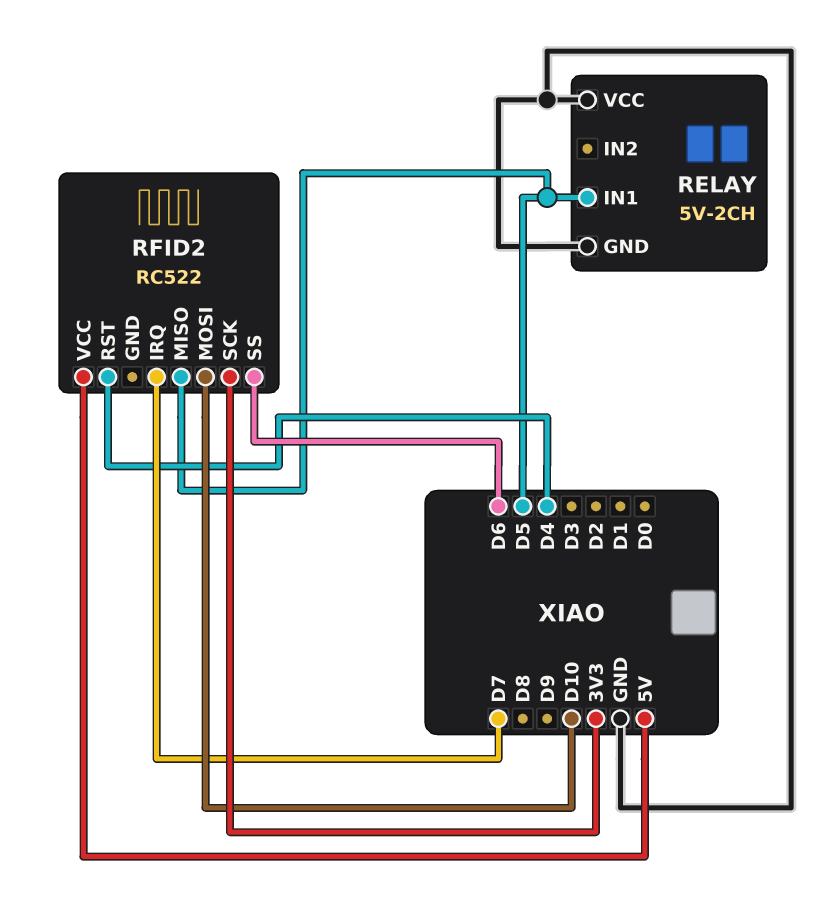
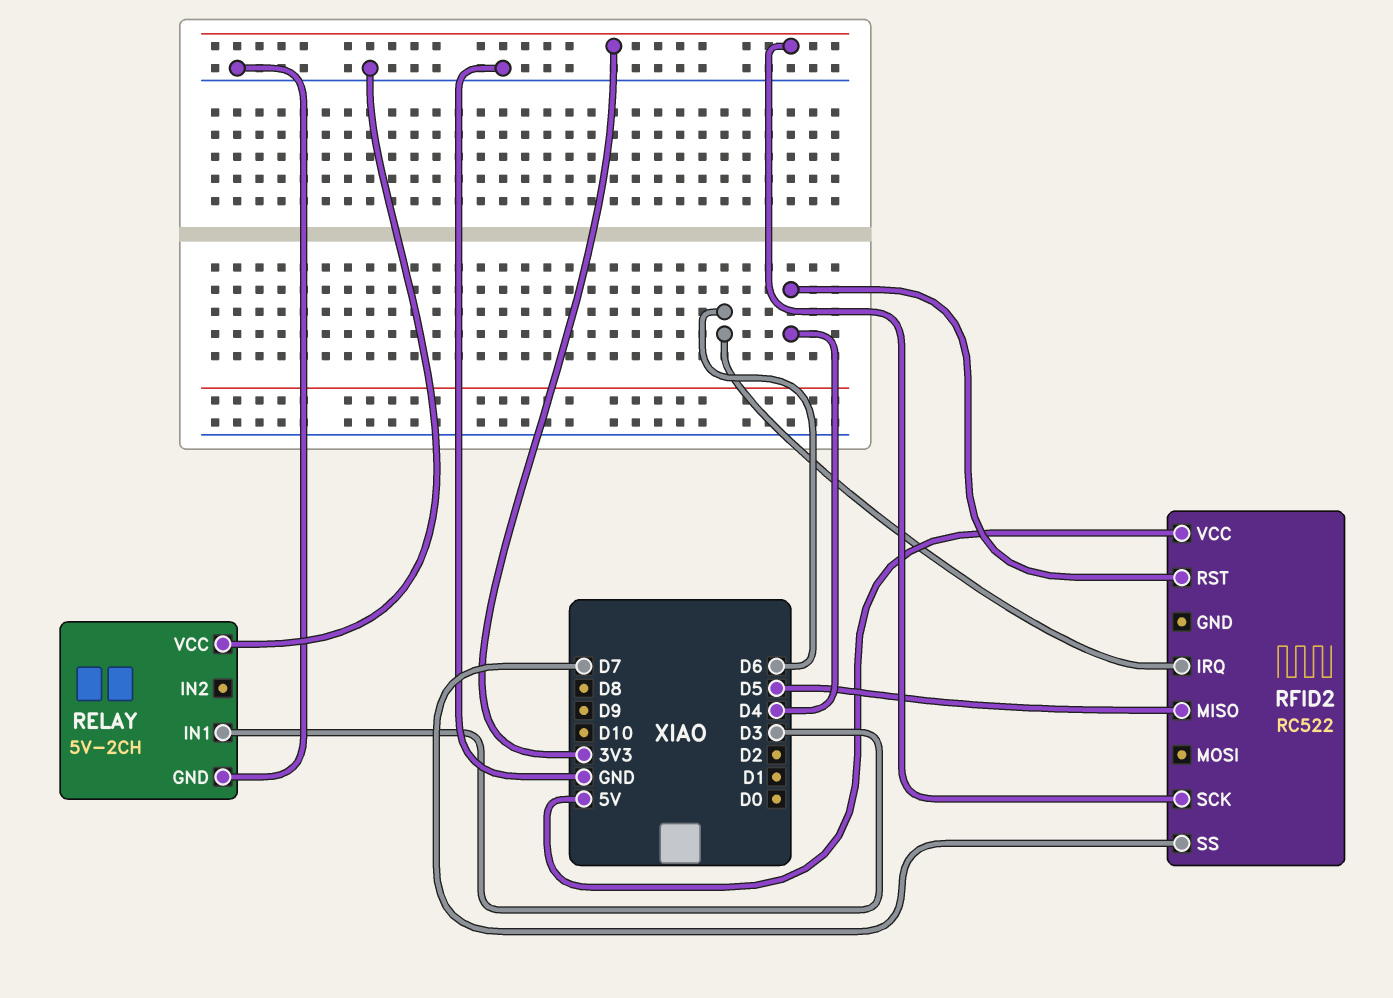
RELAY pin IN1: D5 -> D3
RFID2 pin IRQ: D7 -> D6
RFID2 pin MOSI: D10 -> none
RFID2 pin SS: D6 -> D7

